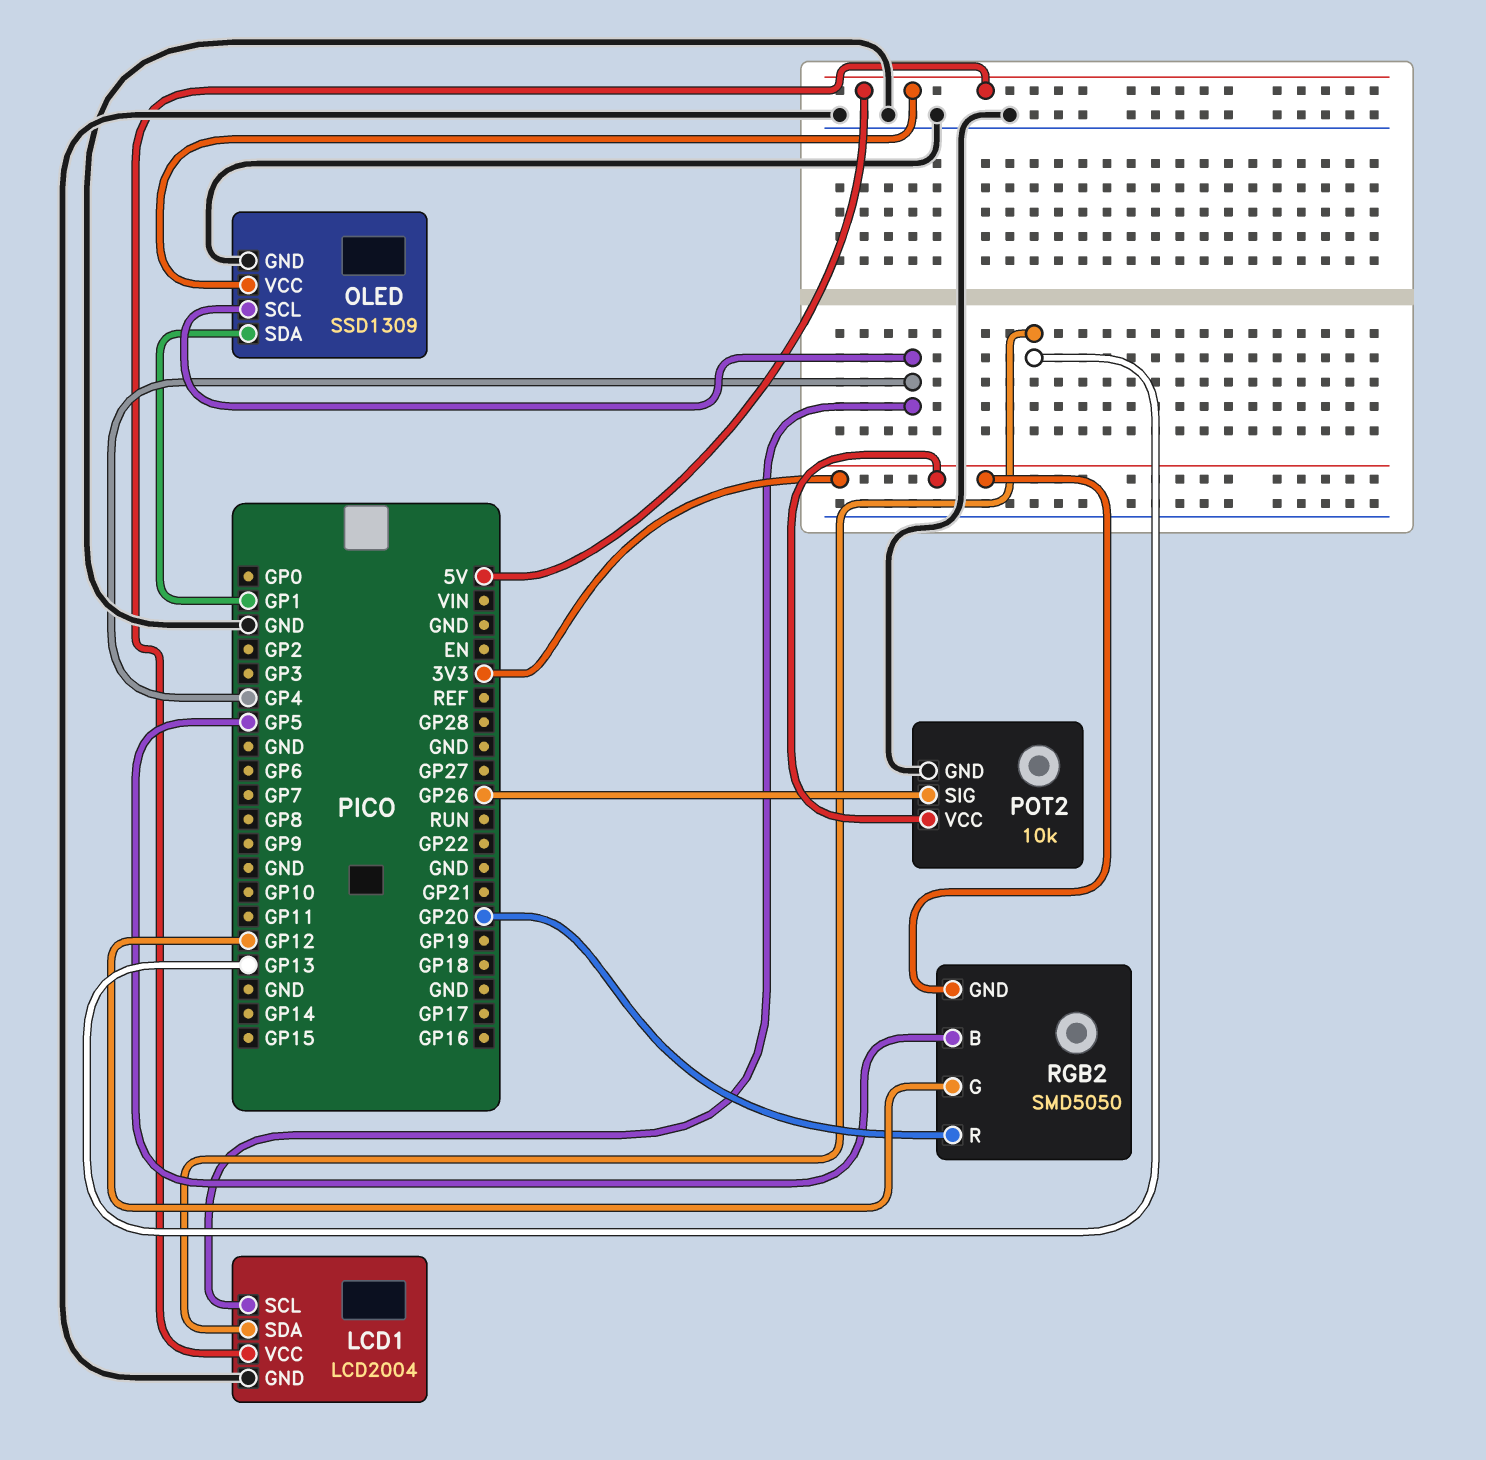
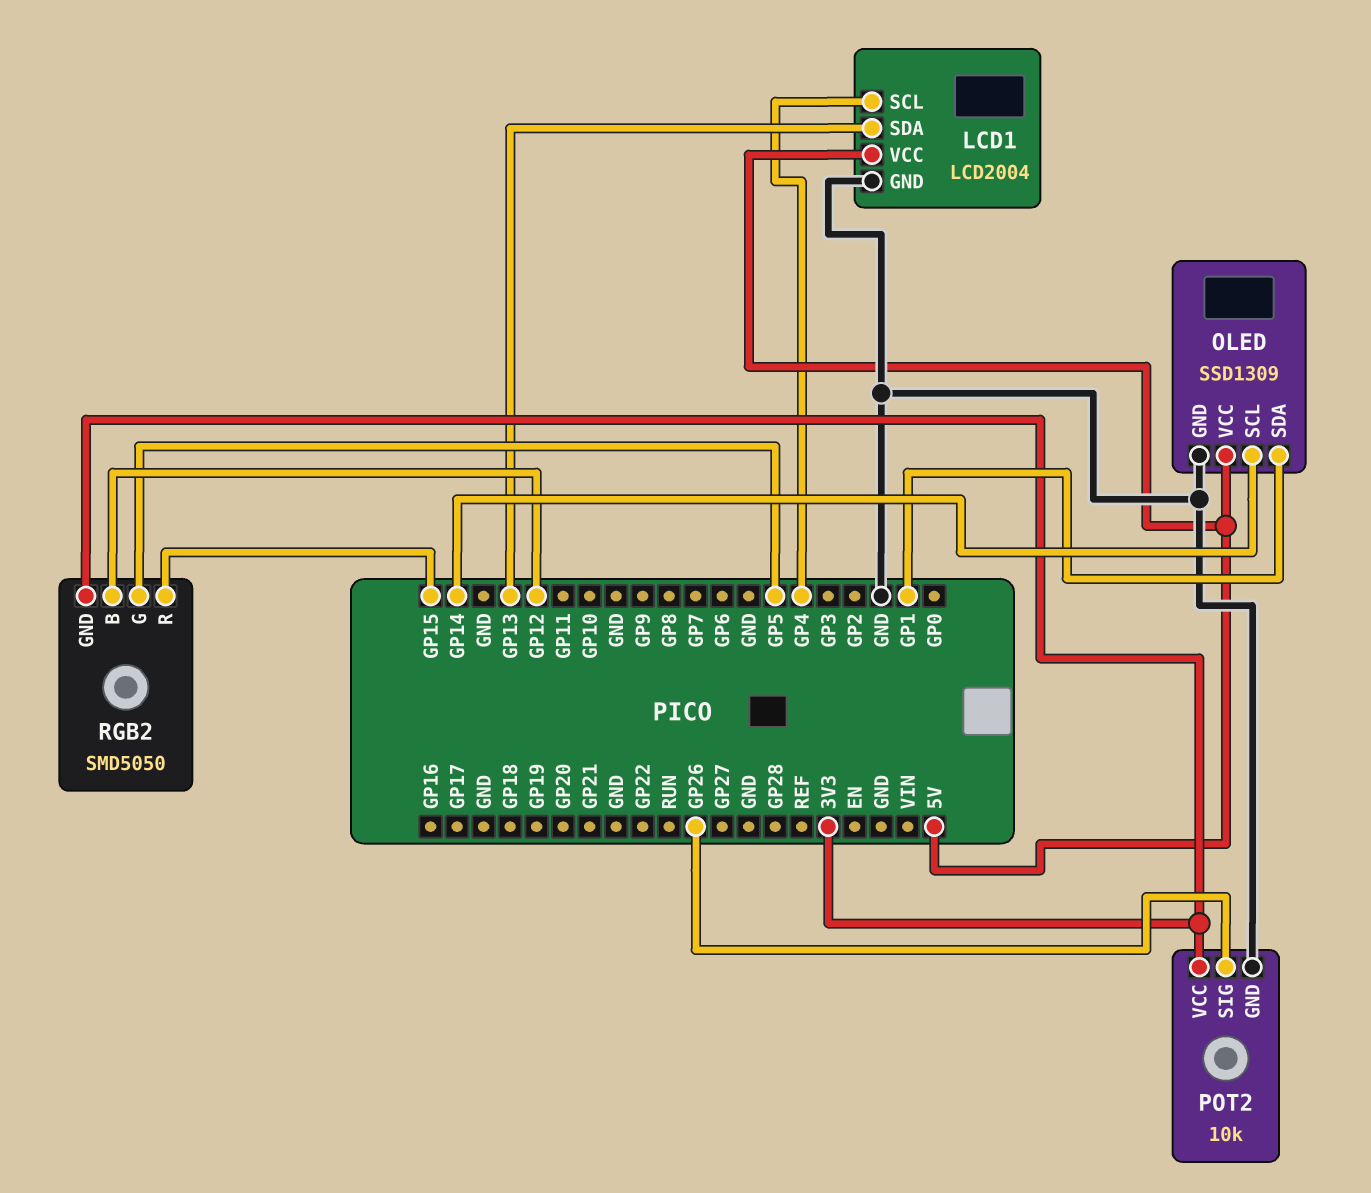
OLED pin SCL: GP4 -> GP14
RGB2 pin B: GP5 -> GP12
RGB2 pin G: GP12 -> GP5
RGB2 pin R: GP20 -> GP15

